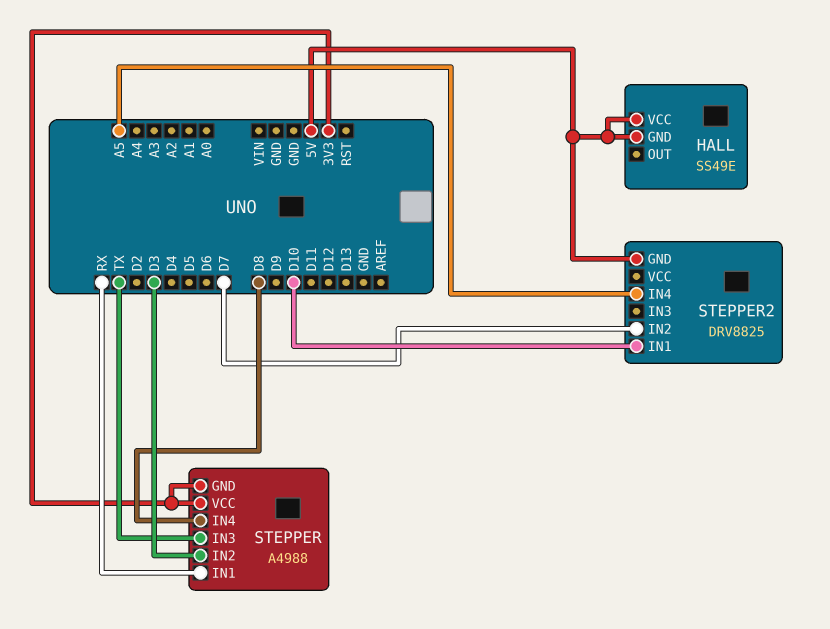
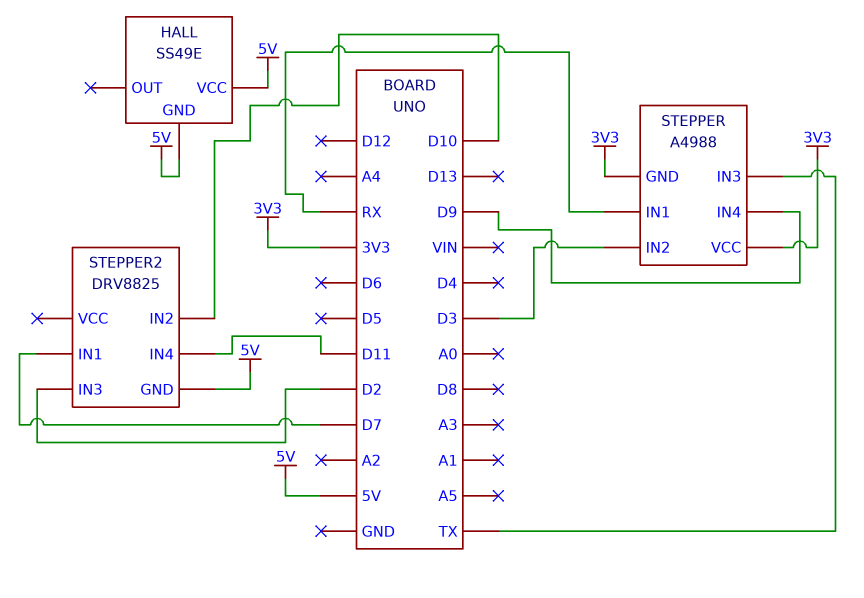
STEPPER pin IN4: D8 -> D9
STEPPER2 pin IN1: D10 -> D7
STEPPER2 pin IN2: D7 -> D10
STEPPER2 pin IN3: none -> D2
STEPPER2 pin IN4: A5 -> D11

